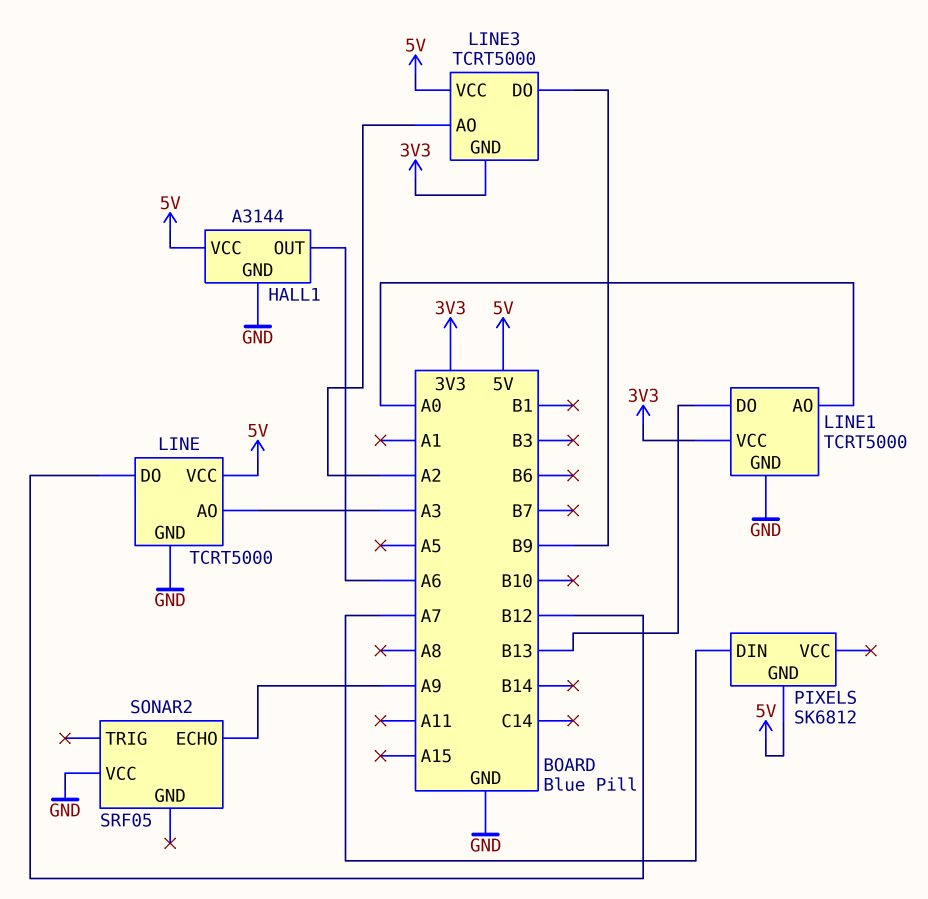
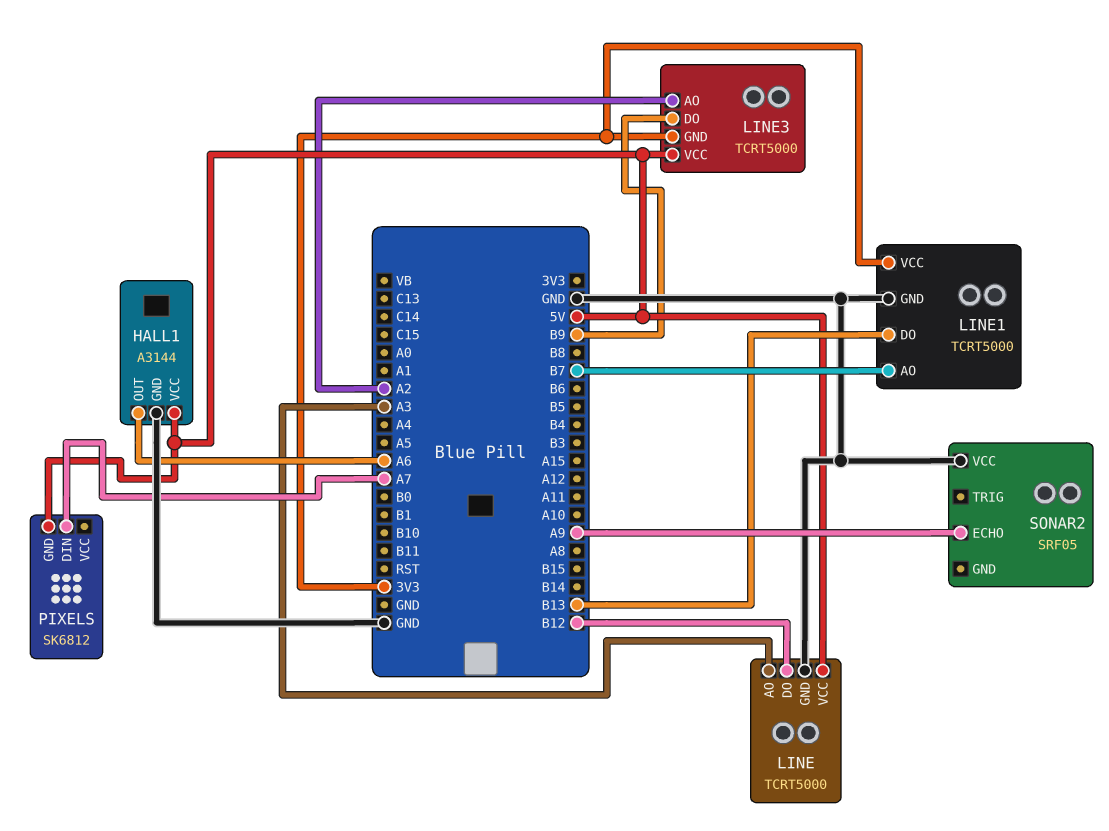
LINE1 pin AO: A0 -> B7

